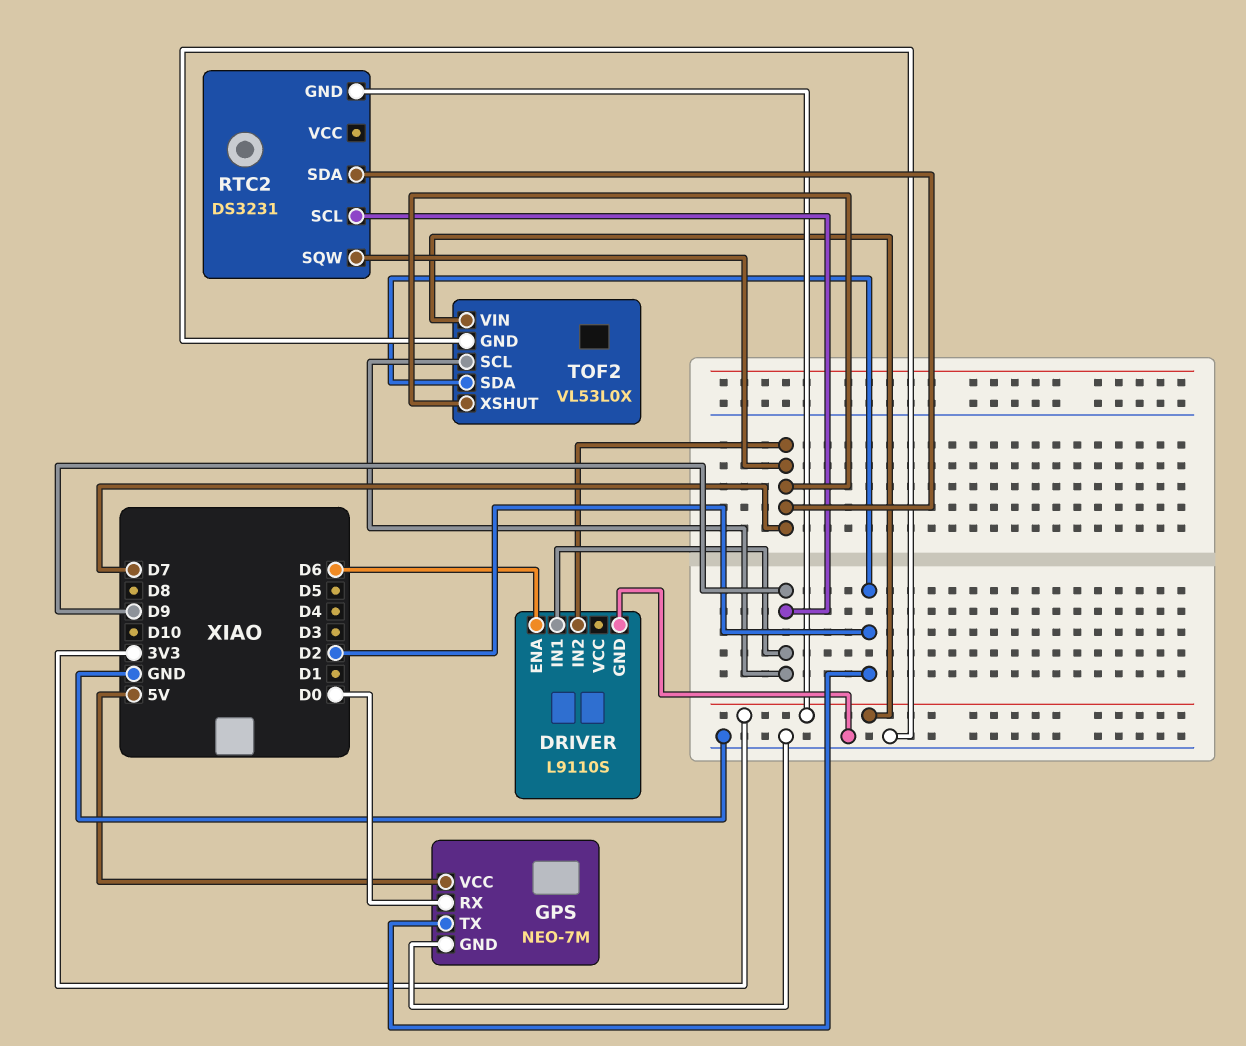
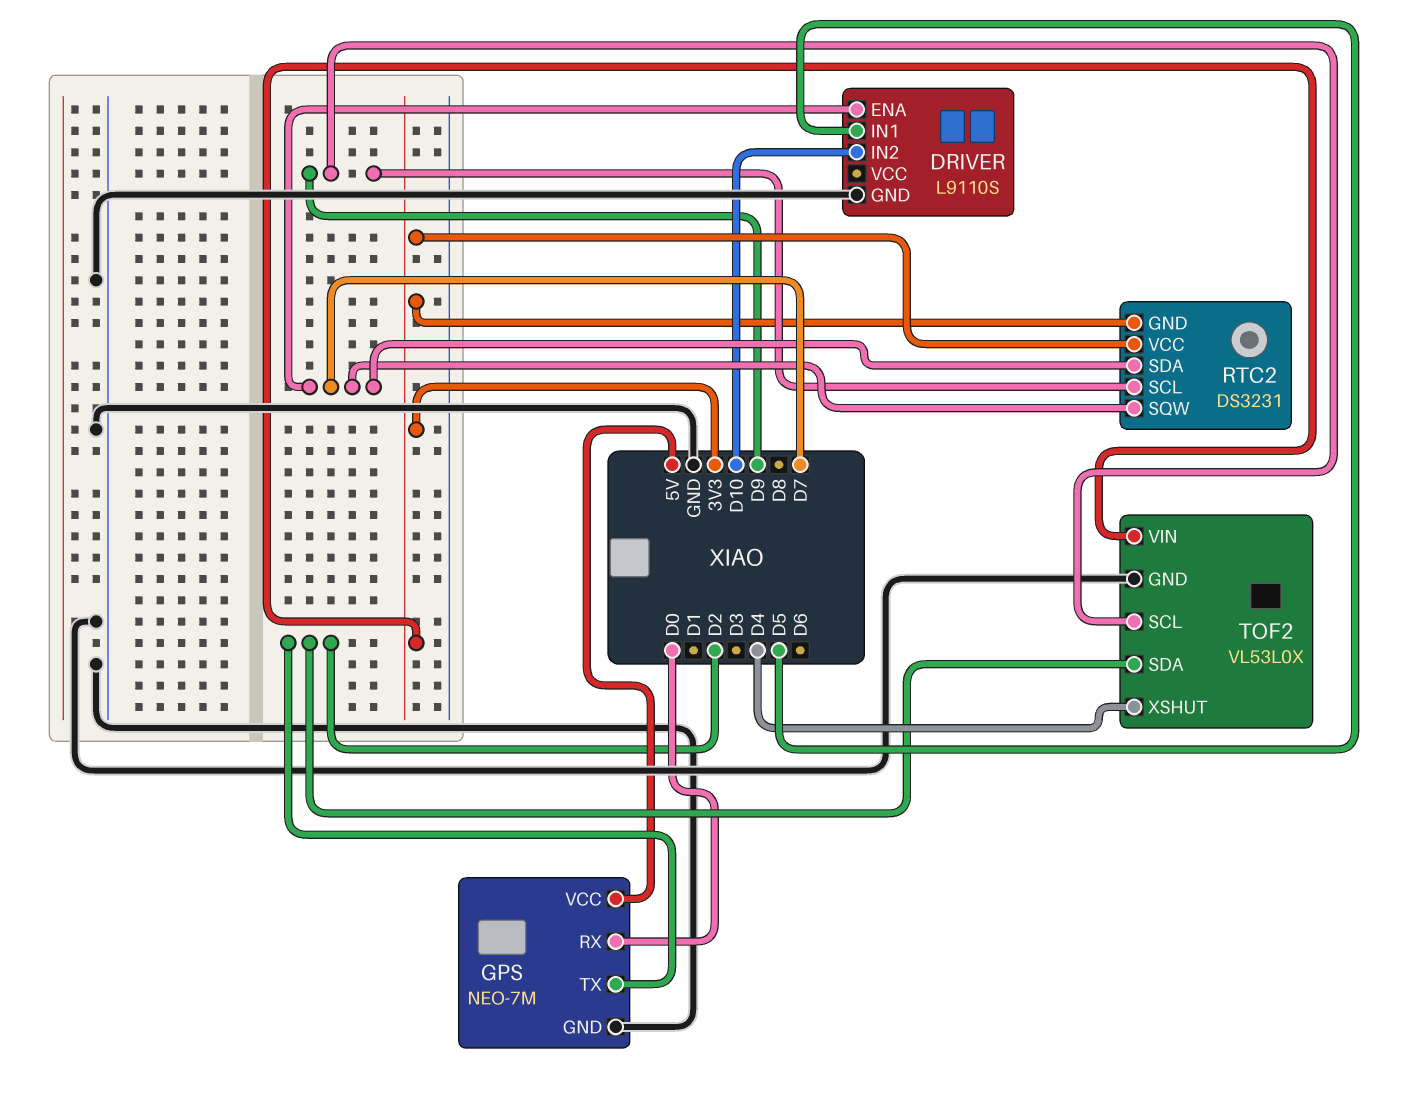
DRIVER pin ENA: D6 -> D7
DRIVER pin IN1: D9 -> D5
DRIVER pin IN2: D7 -> D10
RTC2 pin VCC: none -> 3V3
TOF2 pin XSHUT: D7 -> D4

